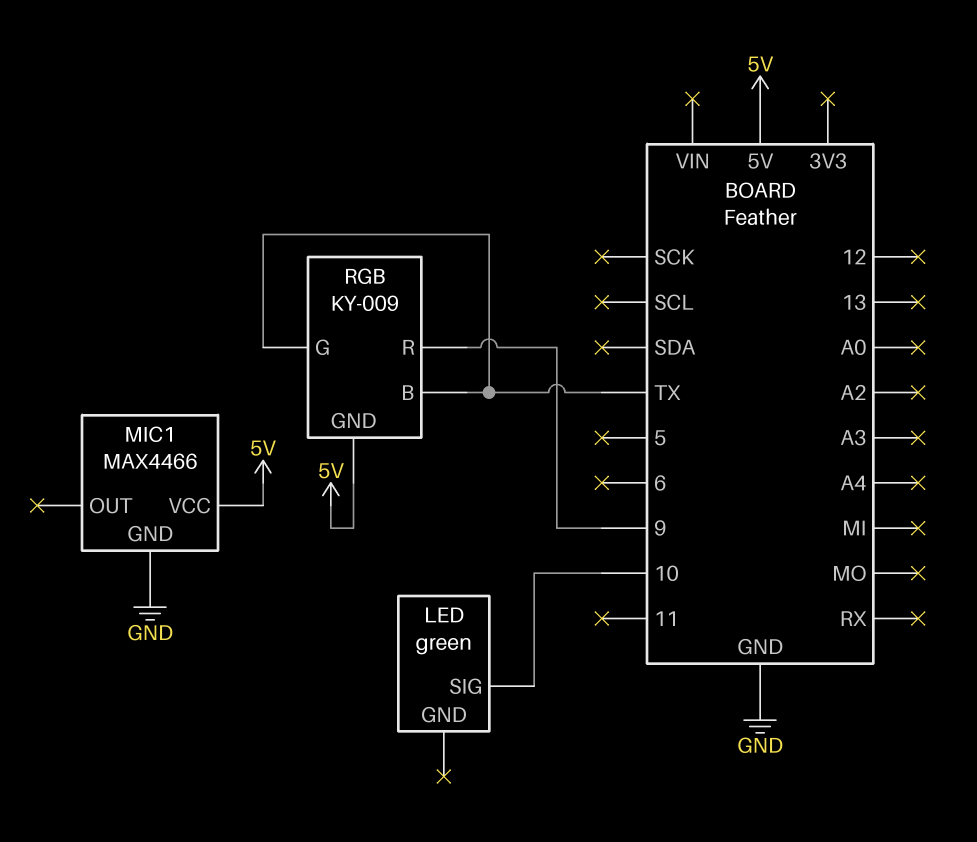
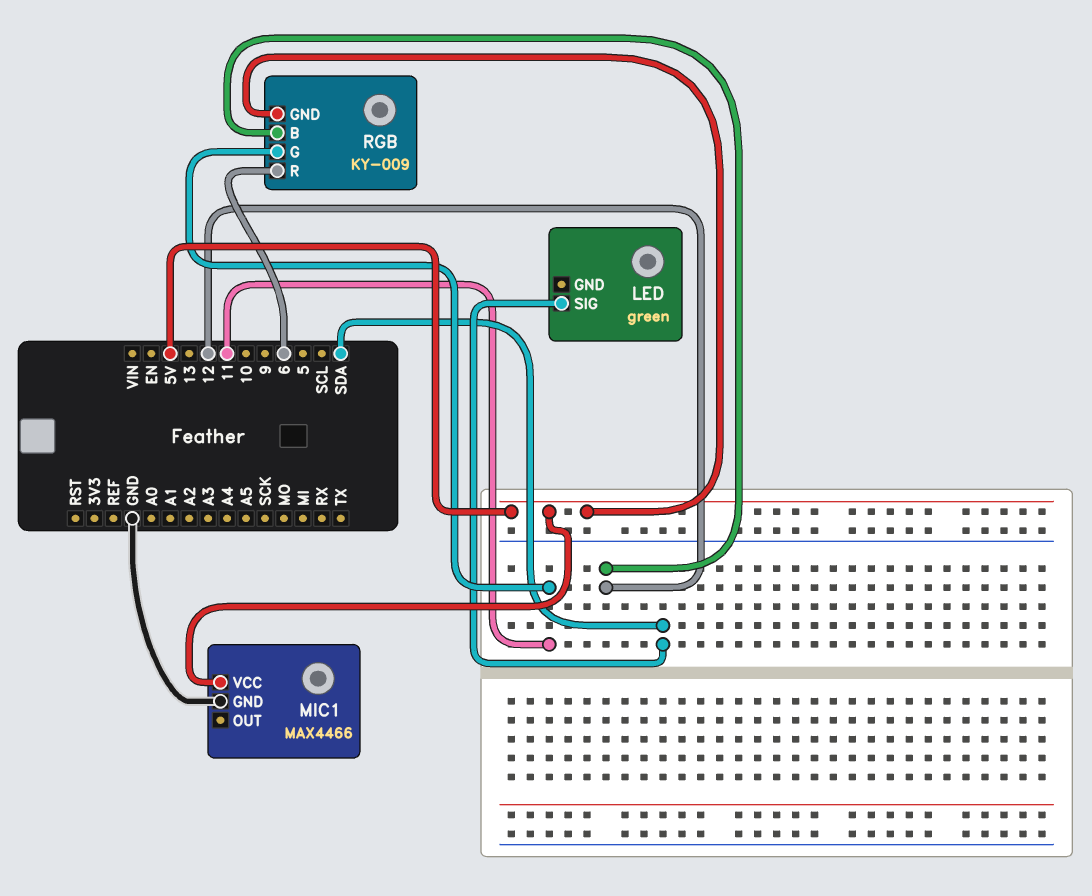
LED pin SIG: 10 -> SDA
RGB pin B: TX -> 12
RGB pin G: TX -> 11
RGB pin R: 9 -> 6

